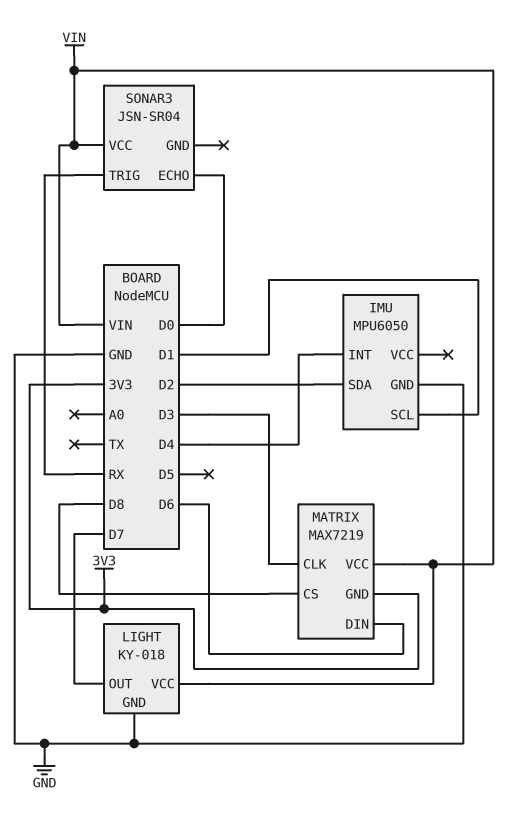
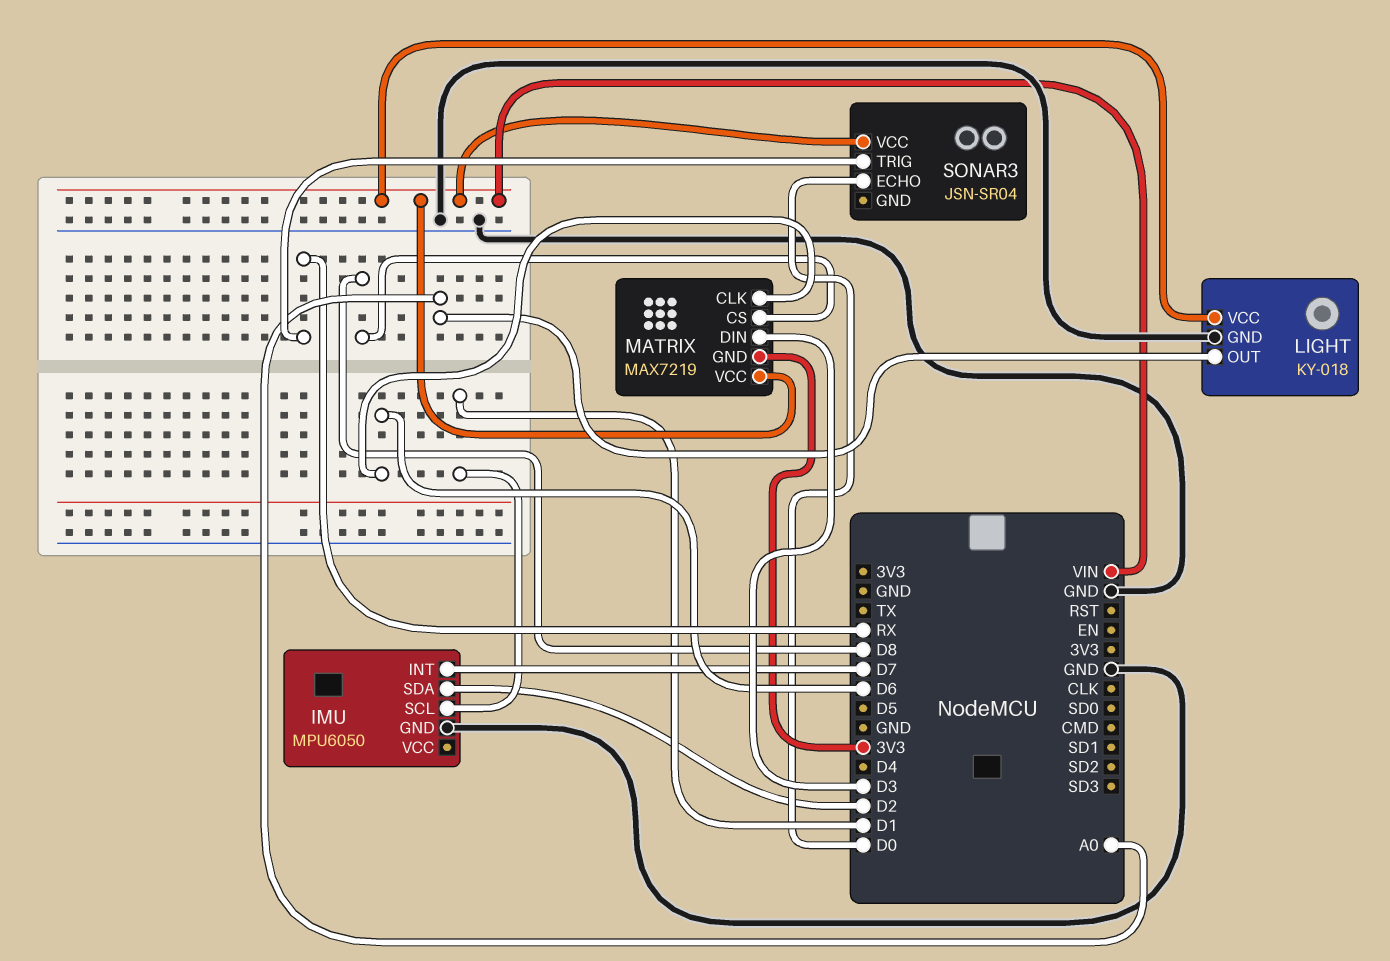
IMU pin INT: D4 -> D7
LIGHT pin OUT: D7 -> A0
MATRIX pin CLK: D3 -> D6
MATRIX pin DIN: D6 -> D3

